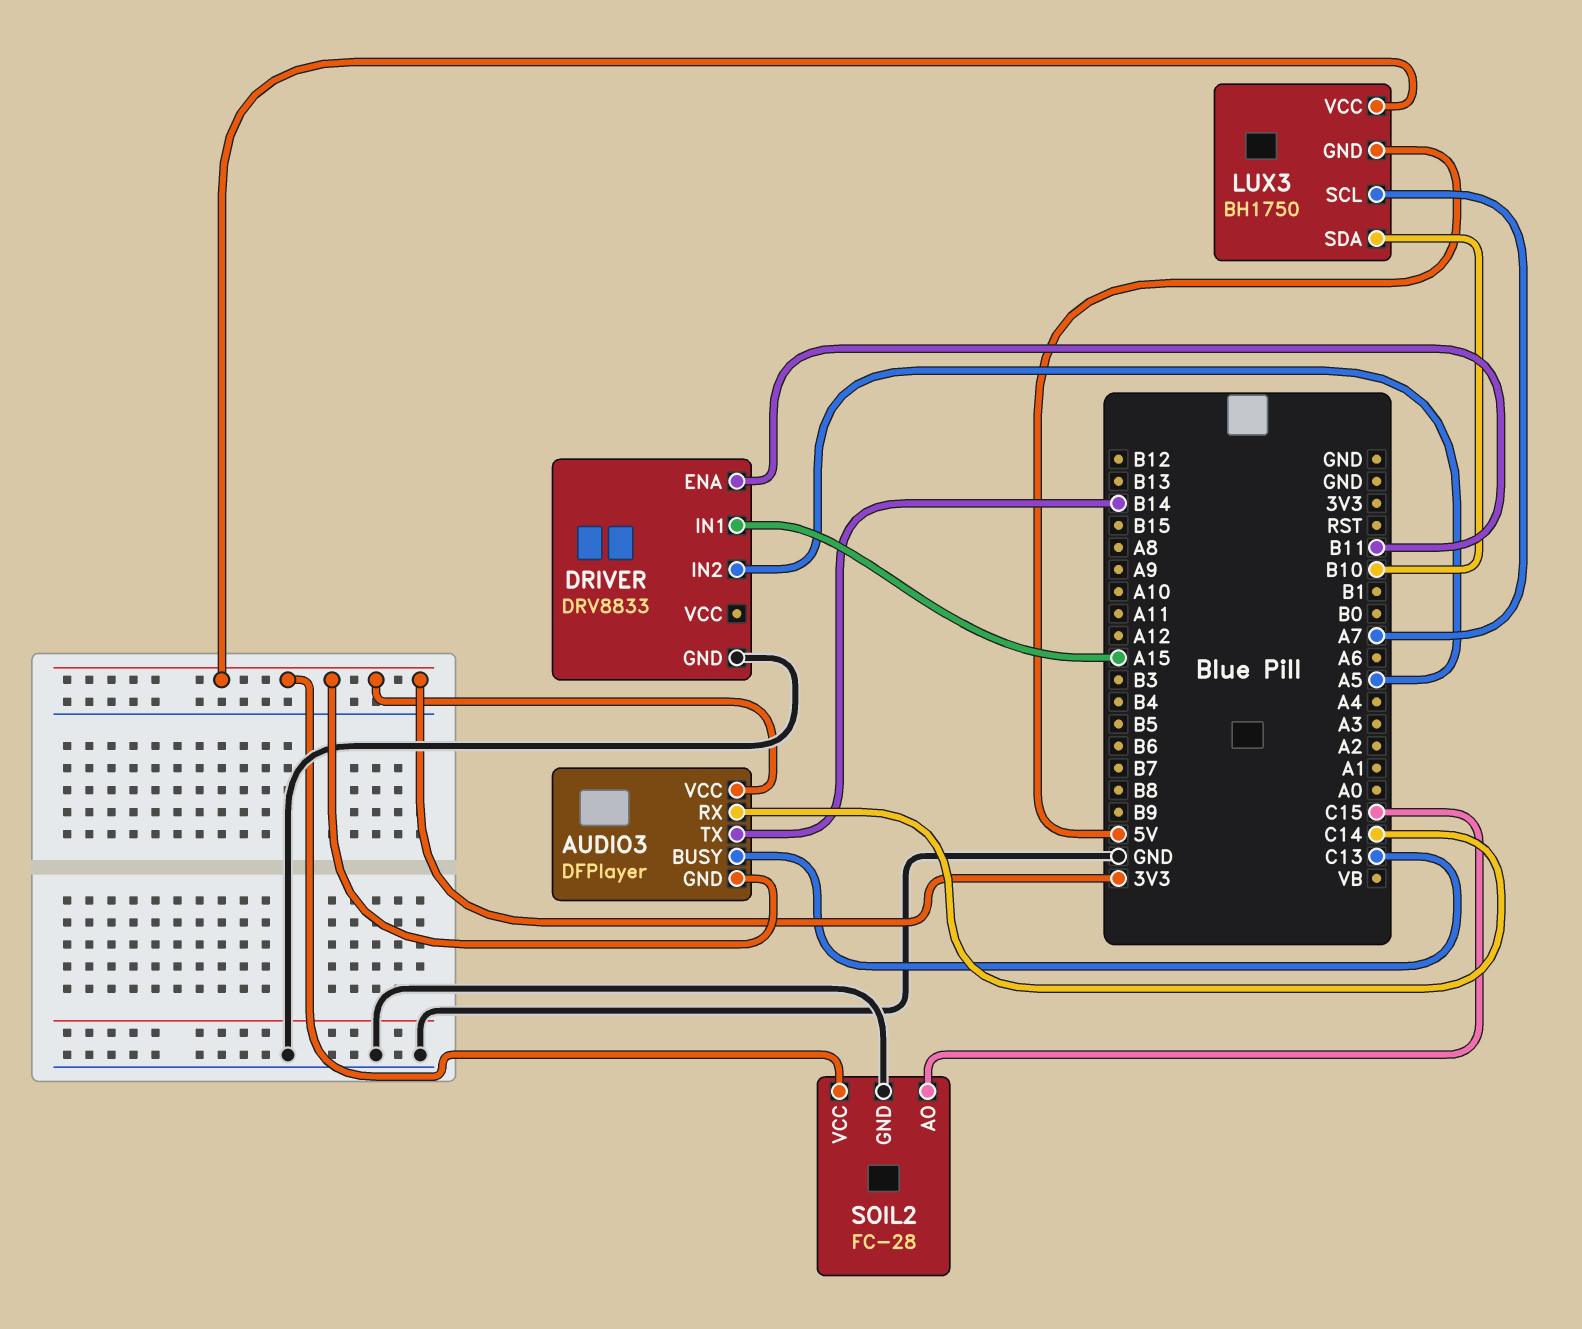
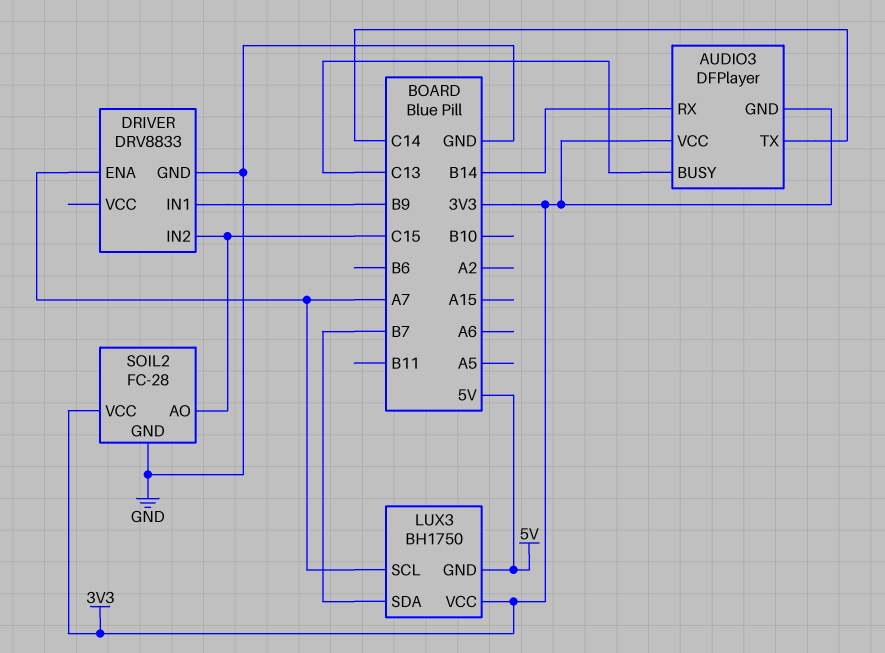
AUDIO3 pin RX: C14 -> B14
AUDIO3 pin TX: B14 -> C14
DRIVER pin ENA: B11 -> A7
DRIVER pin IN1: A15 -> B9
DRIVER pin IN2: A5 -> C15
LUX3 pin SDA: B10 -> B7

